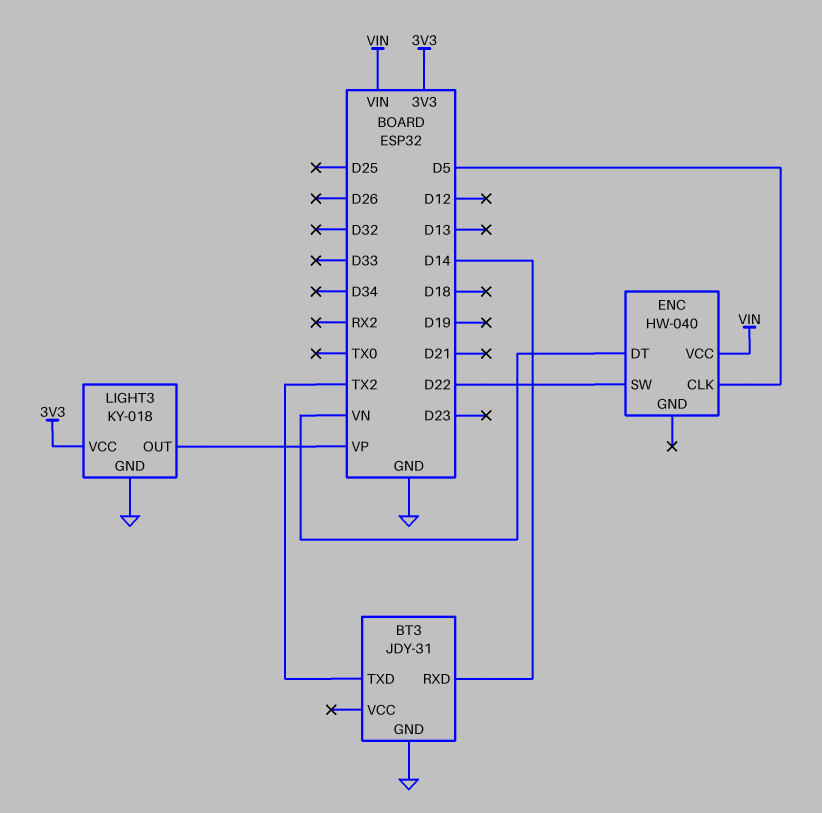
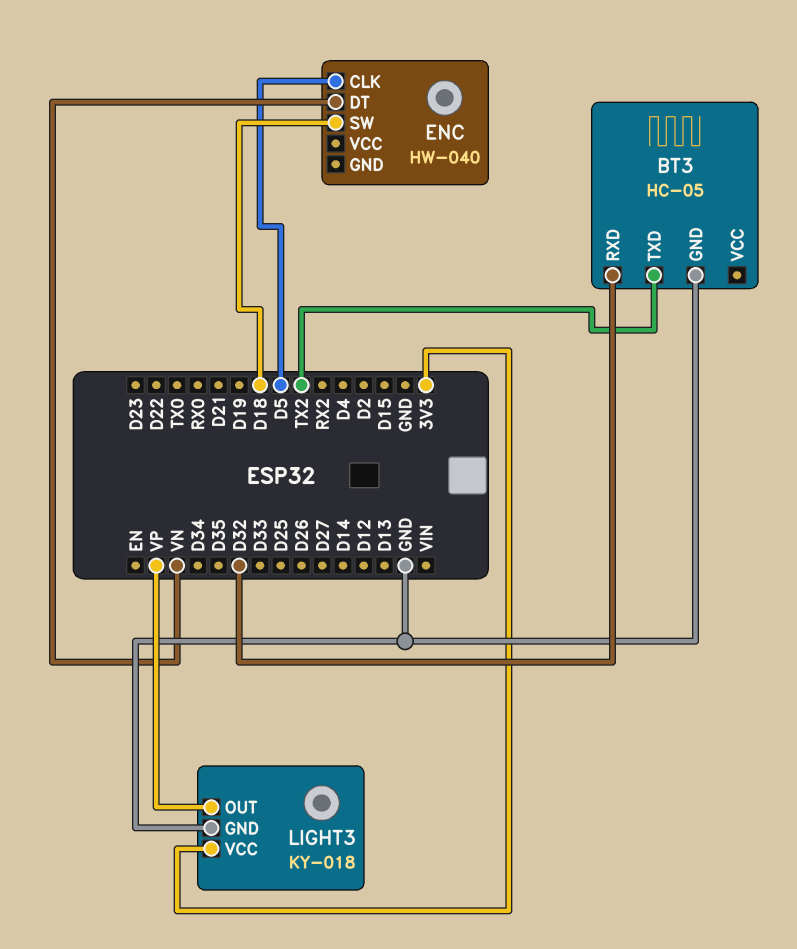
BT3: JDY-31 -> HC-05
BT3 pin RXD: D14 -> D32
ENC pin SW: D22 -> D18
ENC pin VCC: VIN -> none

